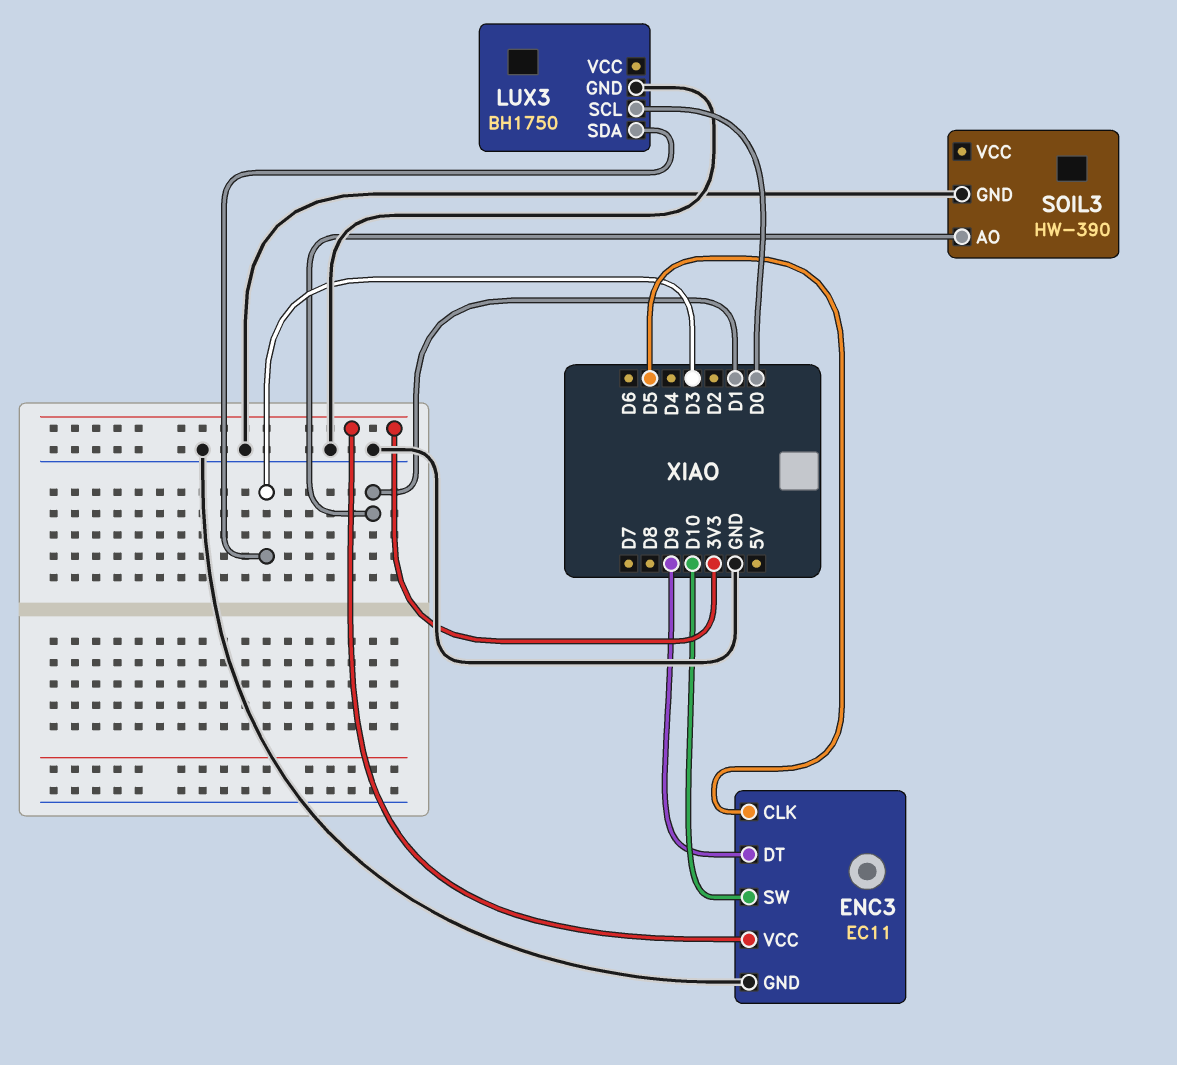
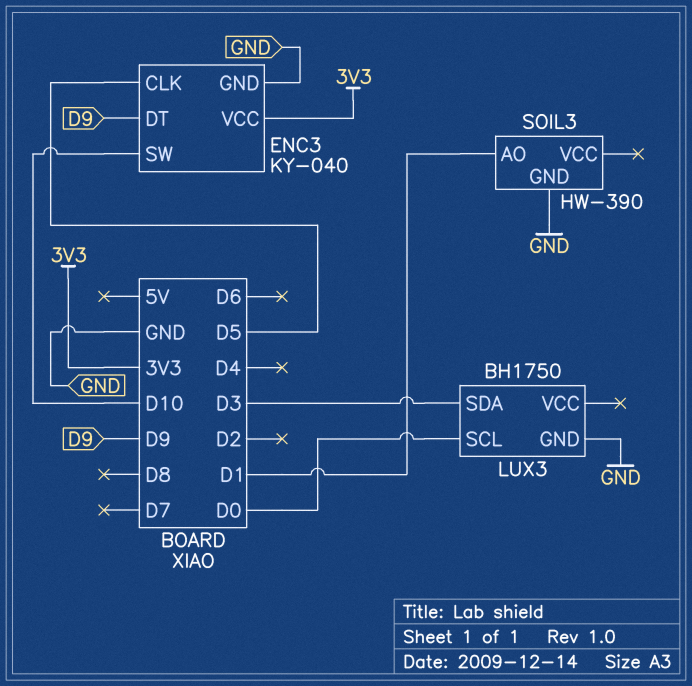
ENC3: EC11 -> KY-040

